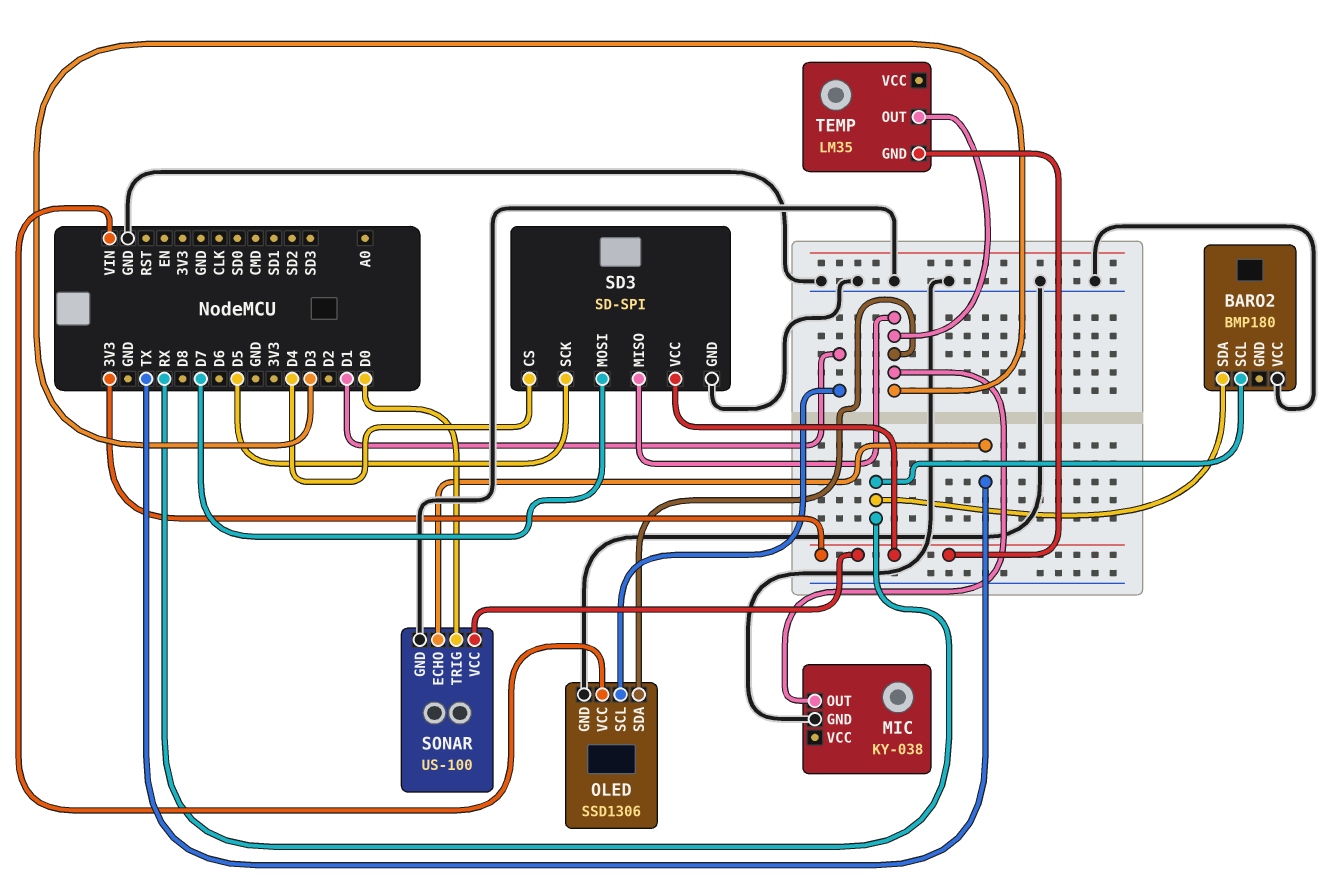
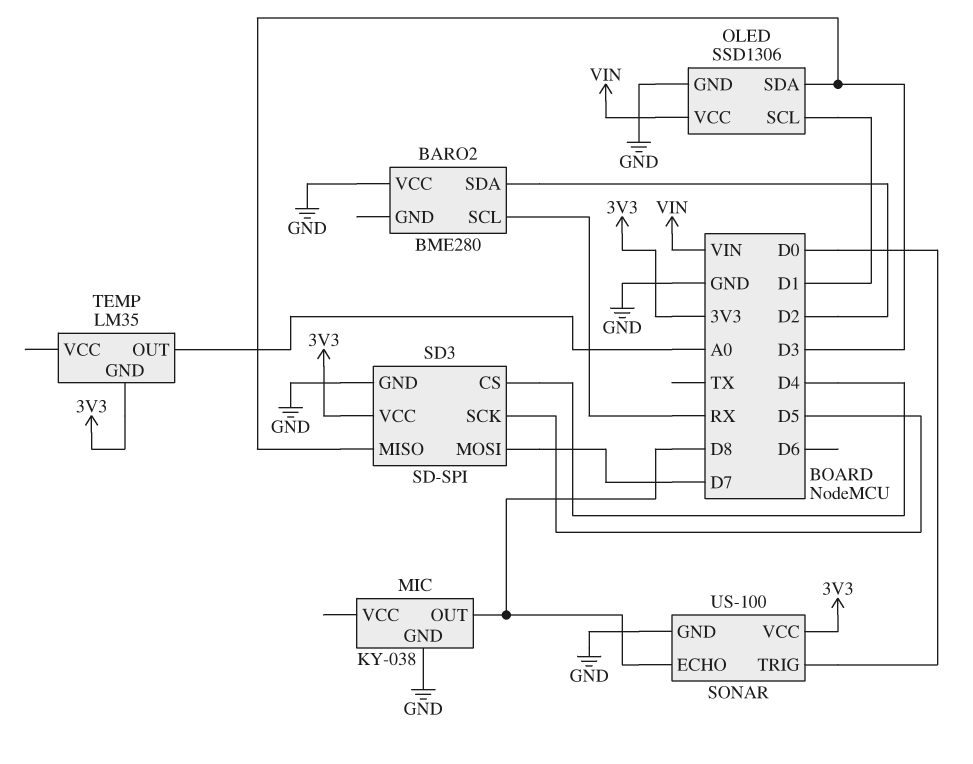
BARO2: BMP180 -> BME280
BARO2 pin SDA: RX -> D2
MIC pin OUT: D3 -> D8
SONAR pin ECHO: TX -> D8
TEMP pin OUT: D3 -> A0

